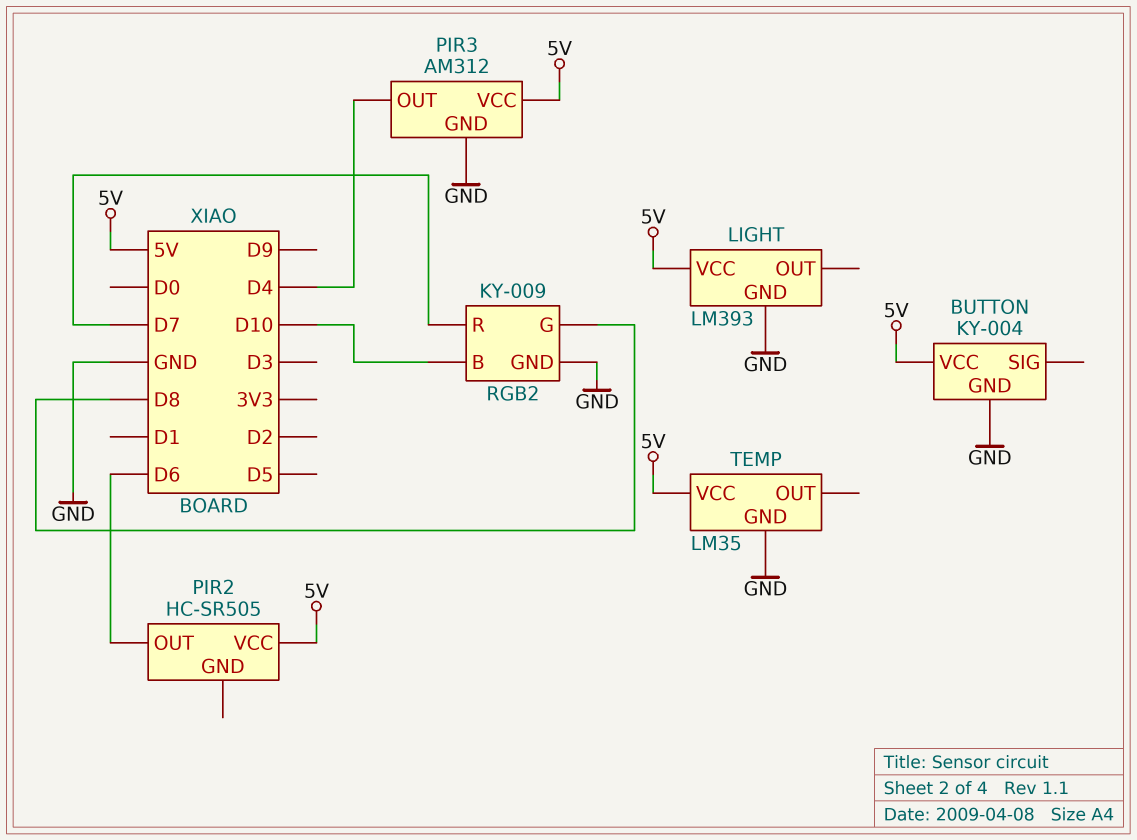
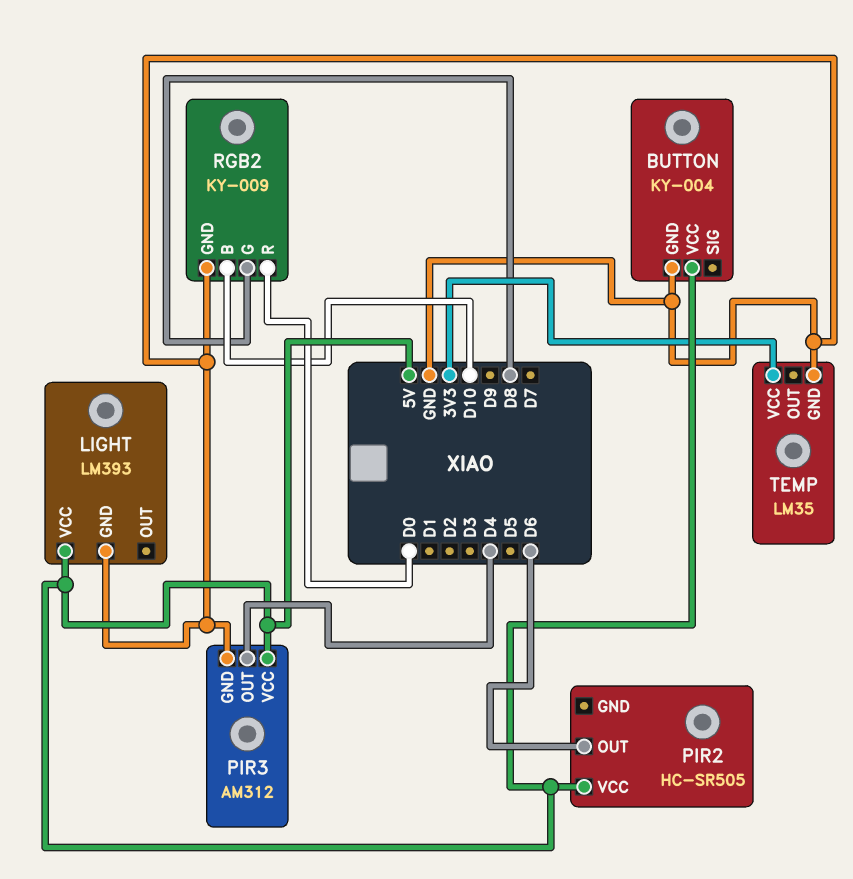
RGB2 pin R: D7 -> D0
TEMP pin VCC: 5V -> 3V3

